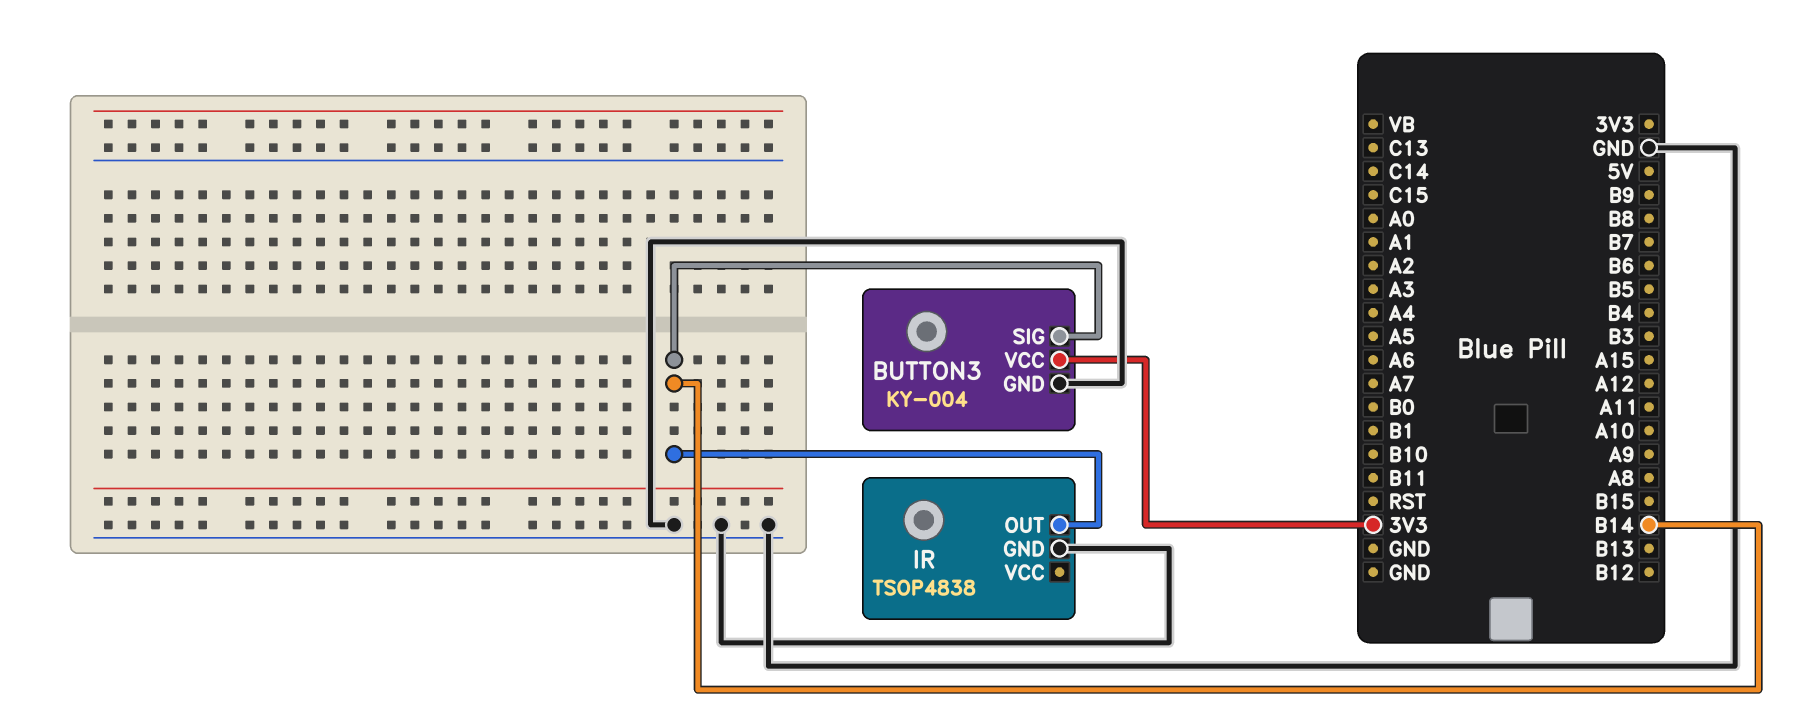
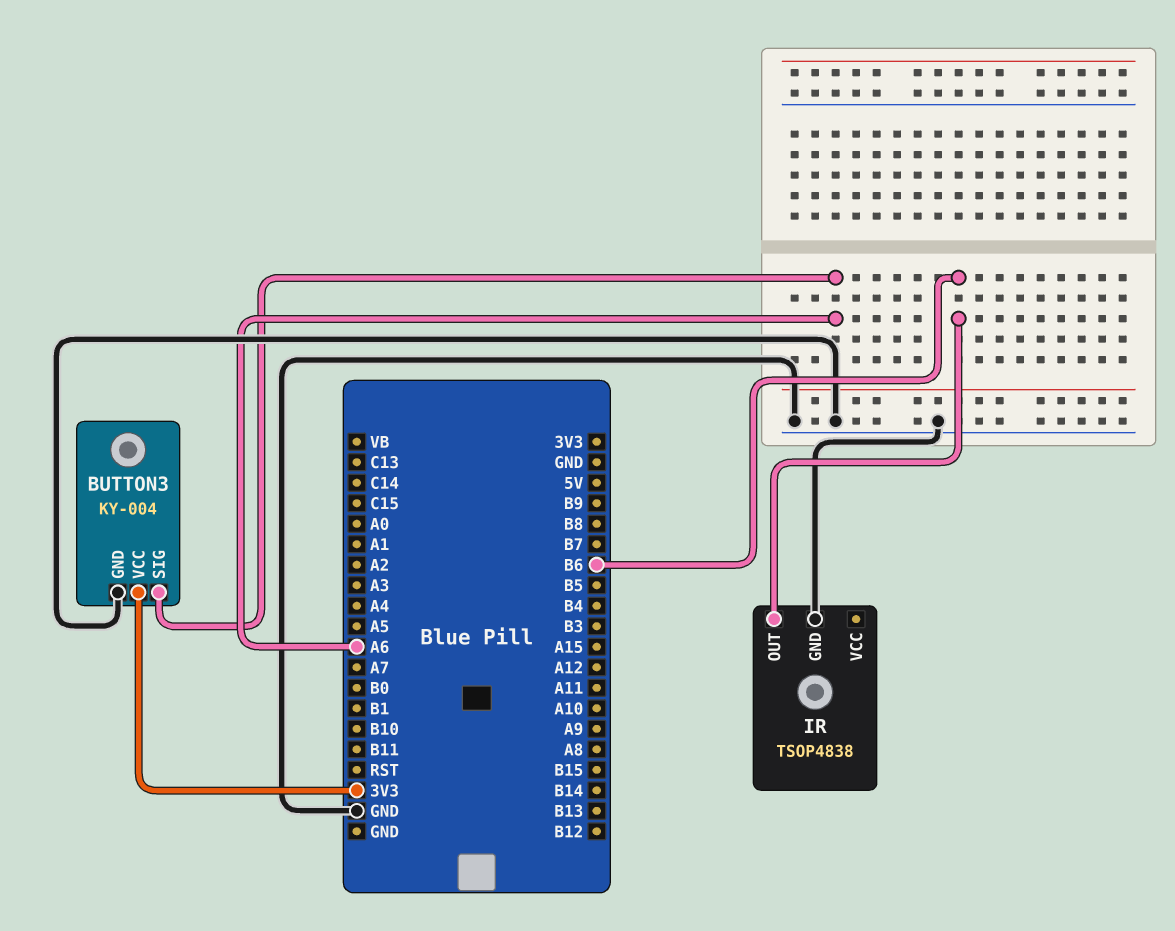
BUTTON3 pin SIG: B14 -> A6
IR pin OUT: B14 -> B6

